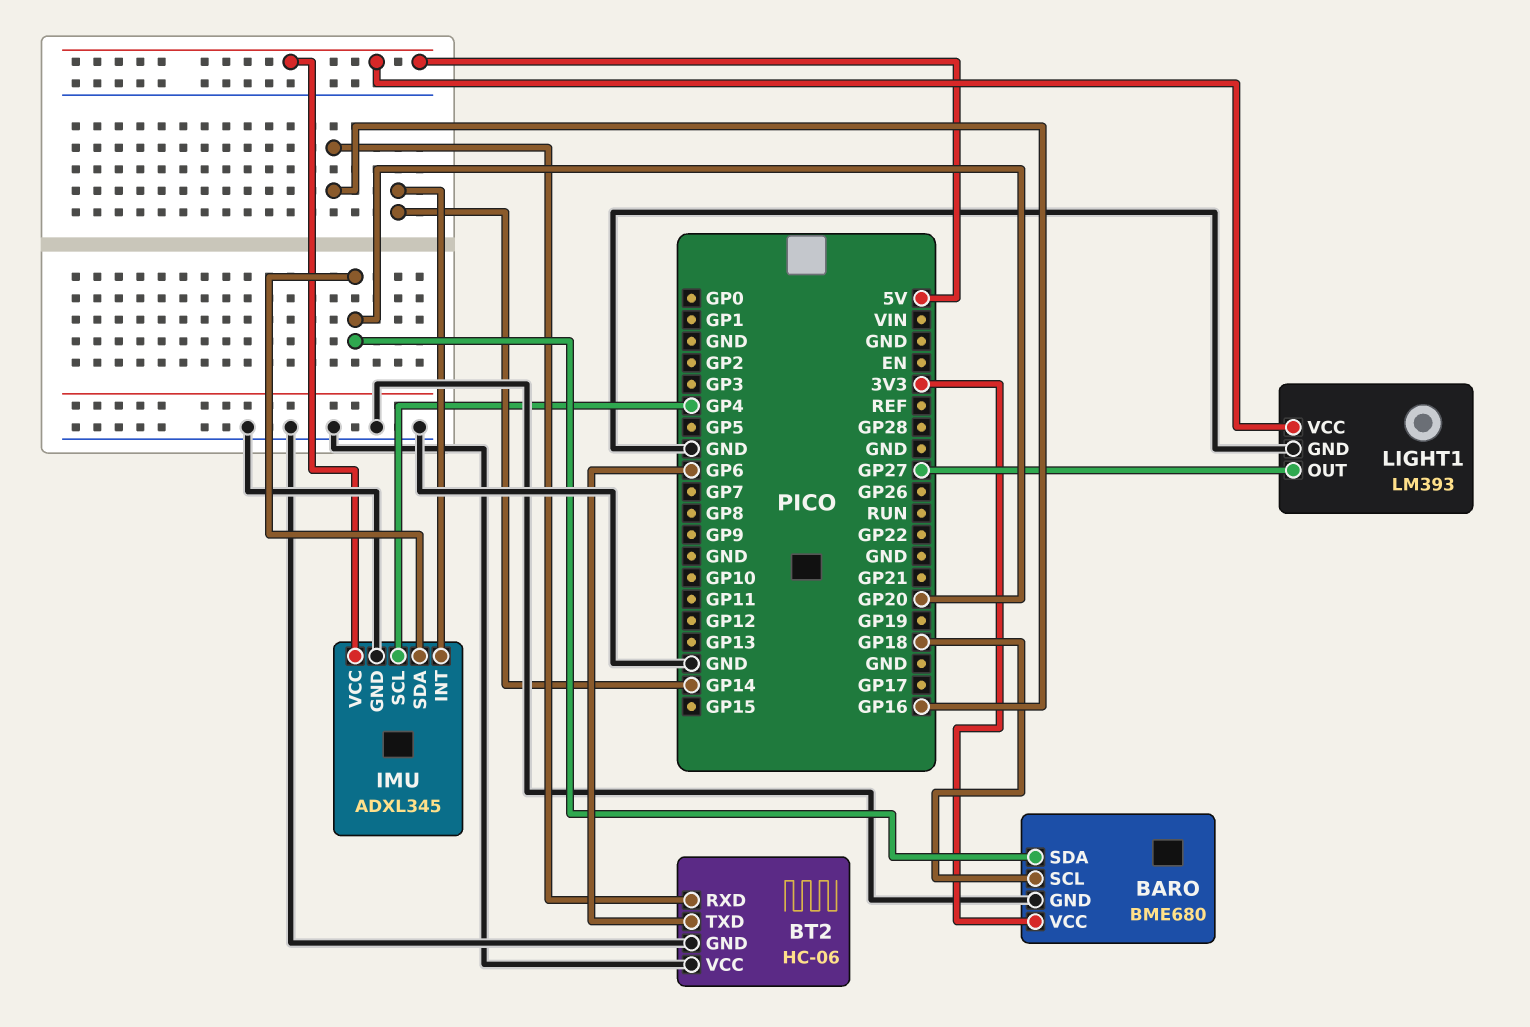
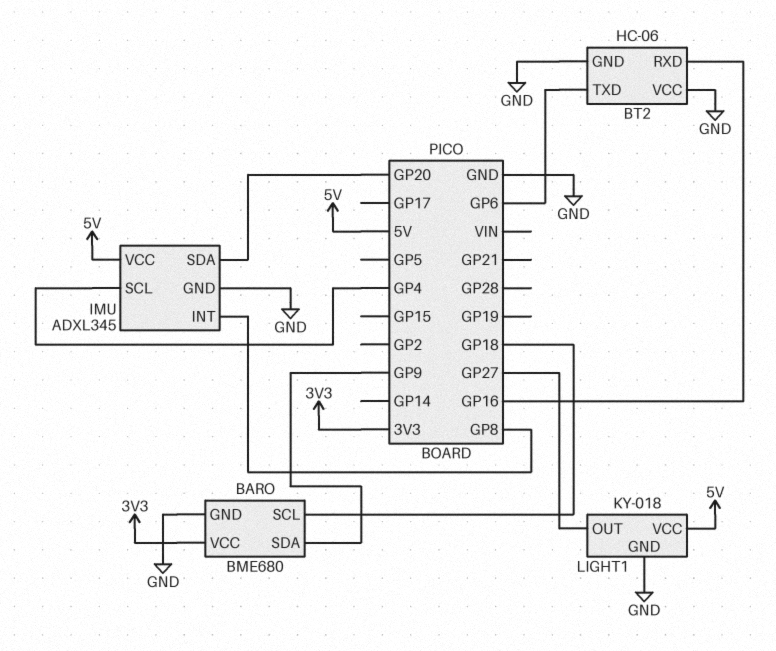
BARO pin SDA: GP20 -> GP9
IMU pin INT: GP14 -> GP8
LIGHT1: LM393 -> KY-018

